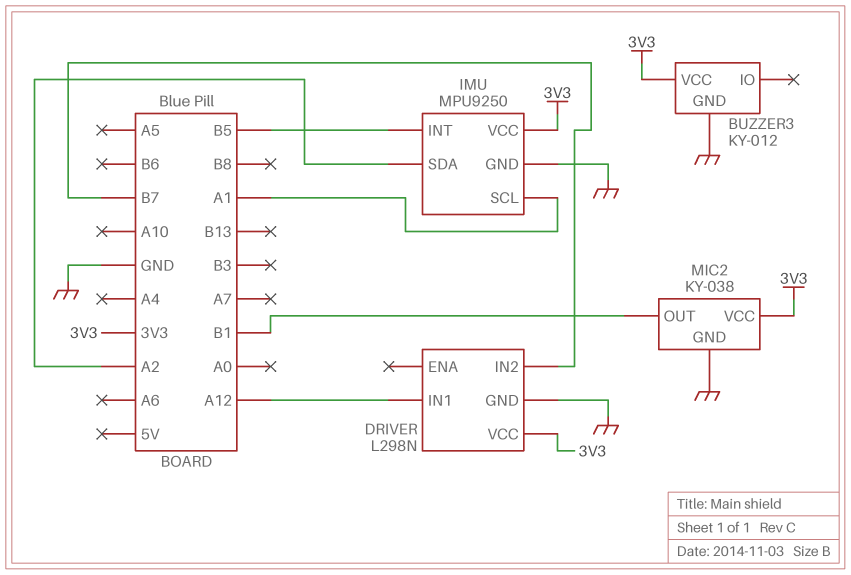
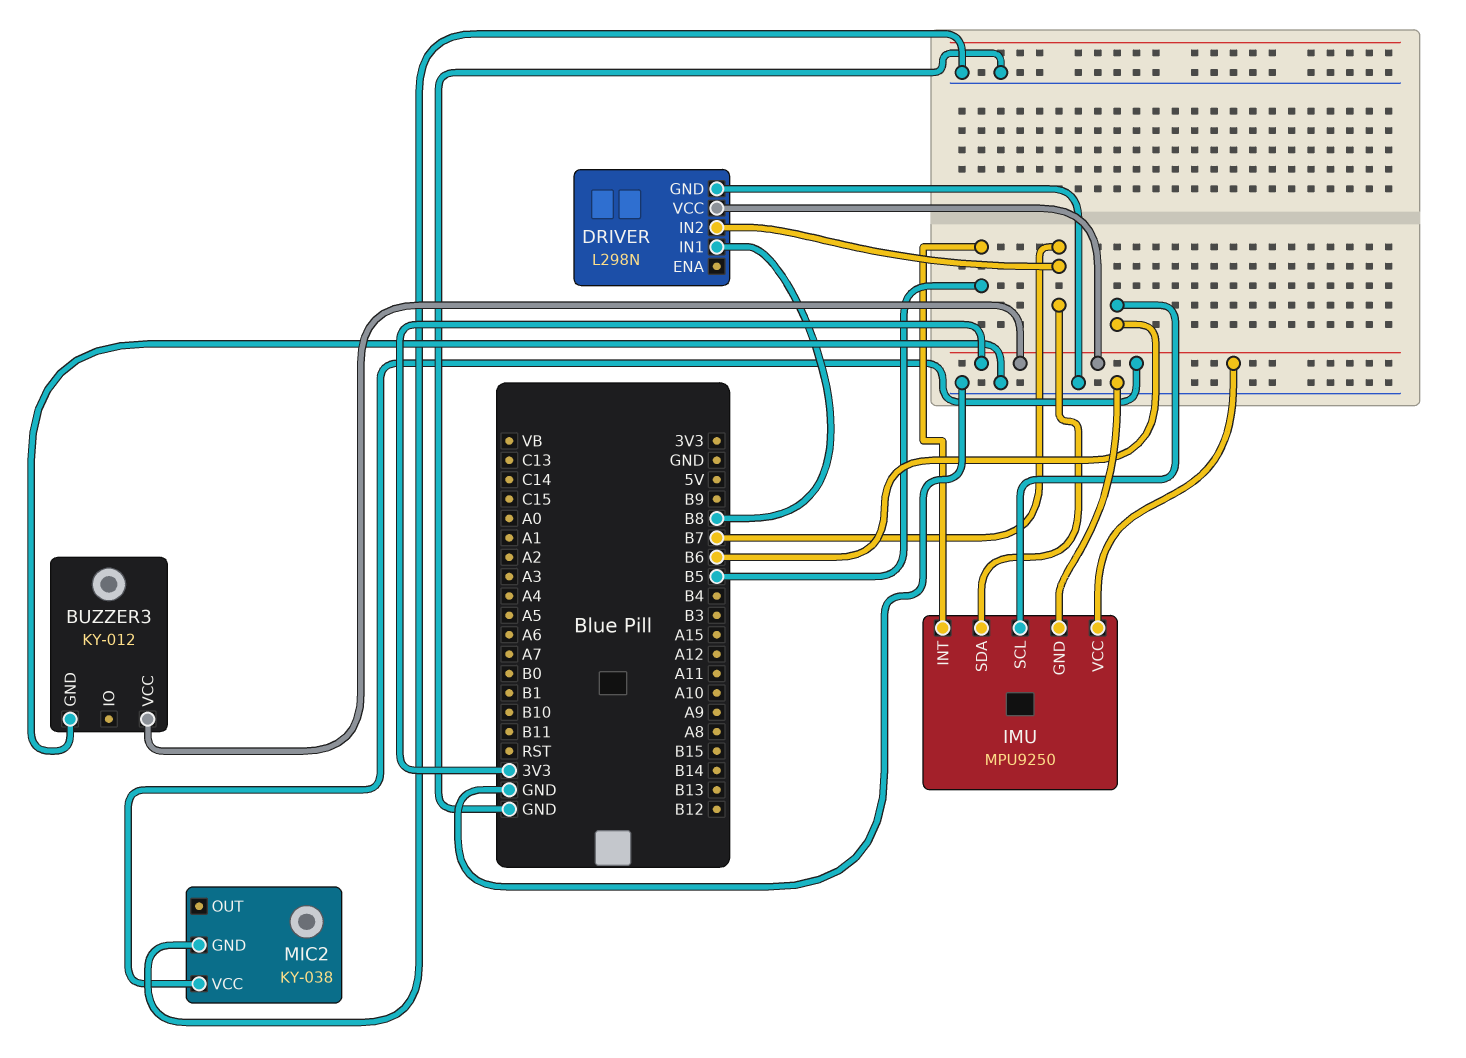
DRIVER pin IN1: A12 -> B8
IMU pin SCL: A1 -> B6
IMU pin SDA: A2 -> B7
MIC2 pin OUT: B1 -> none

